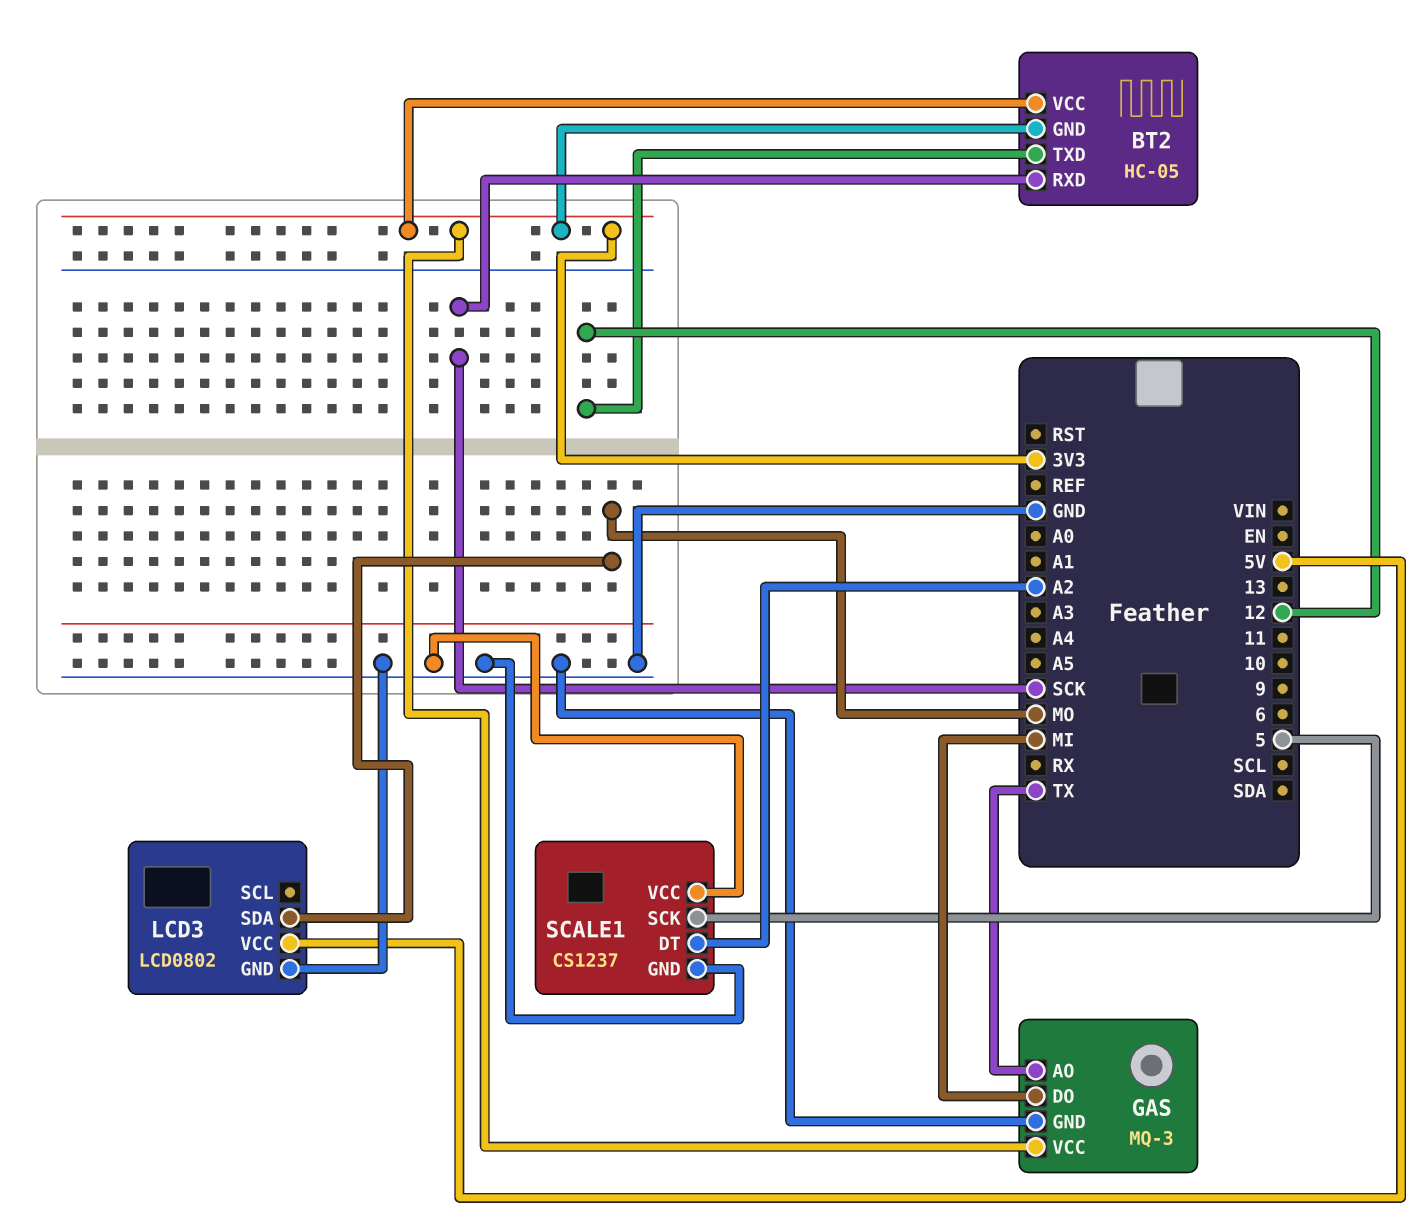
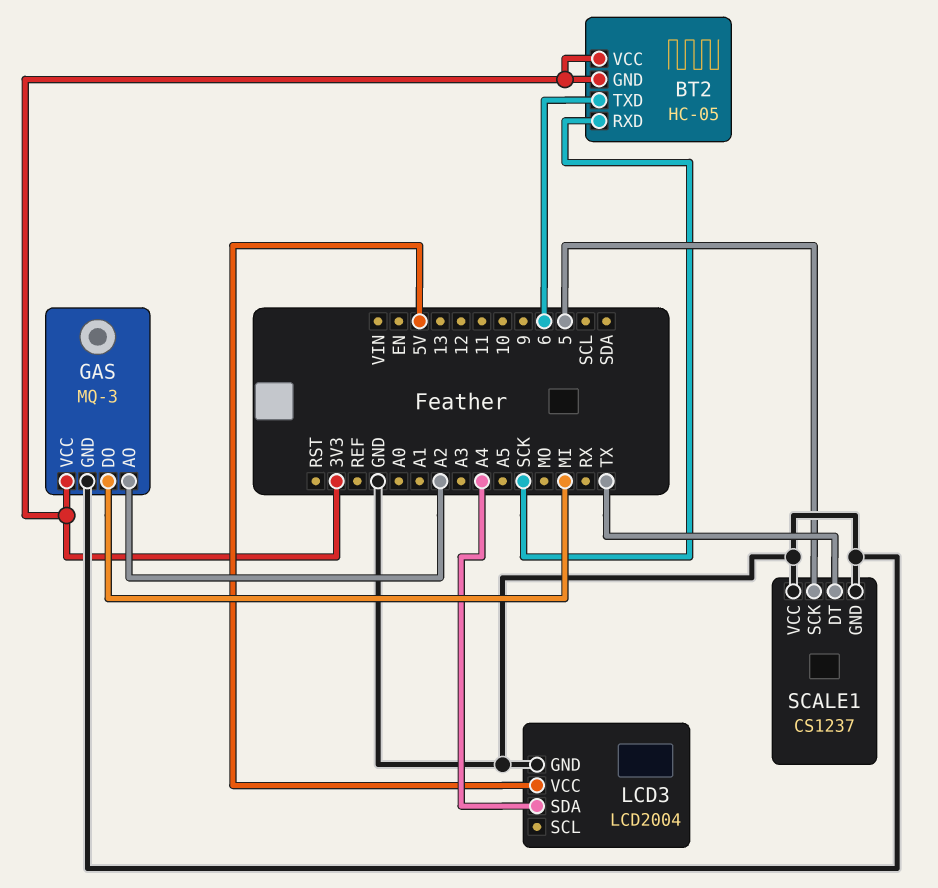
BT2 pin TXD: 12 -> 6
GAS pin AO: TX -> A2
LCD3: LCD0802 -> LCD2004
LCD3 pin SDA: MO -> A4
SCALE1 pin DT: A2 -> TX

